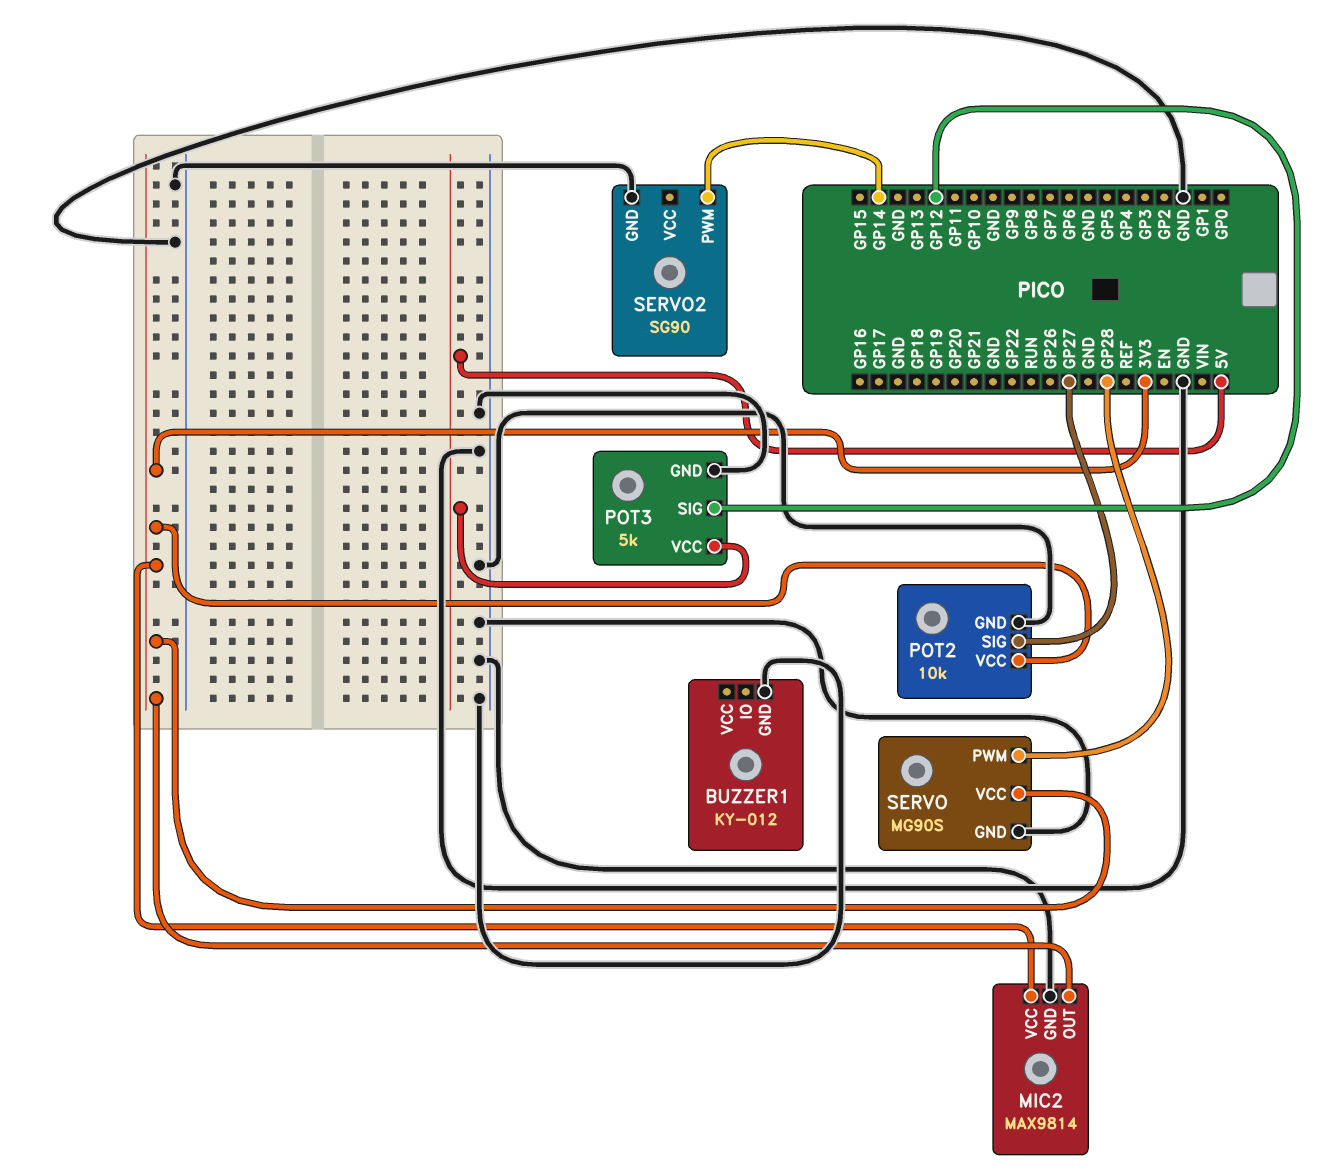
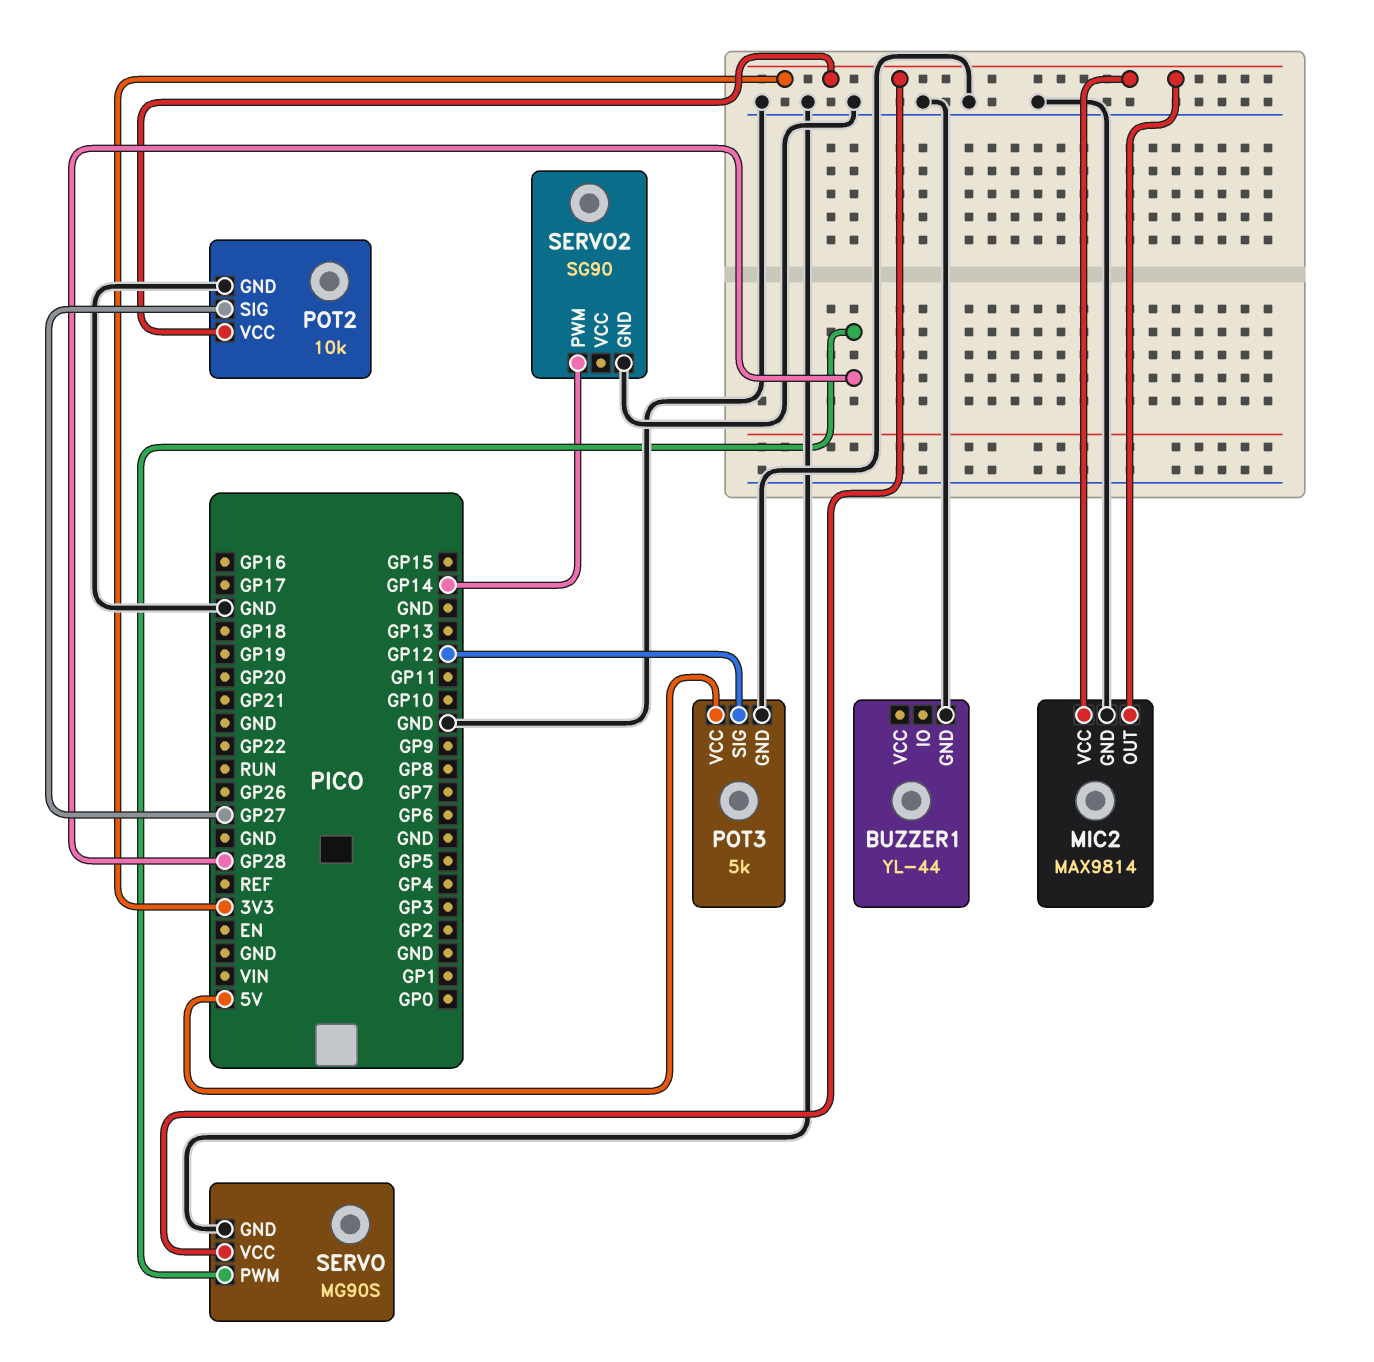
BUZZER1: KY-012 -> YL-44

